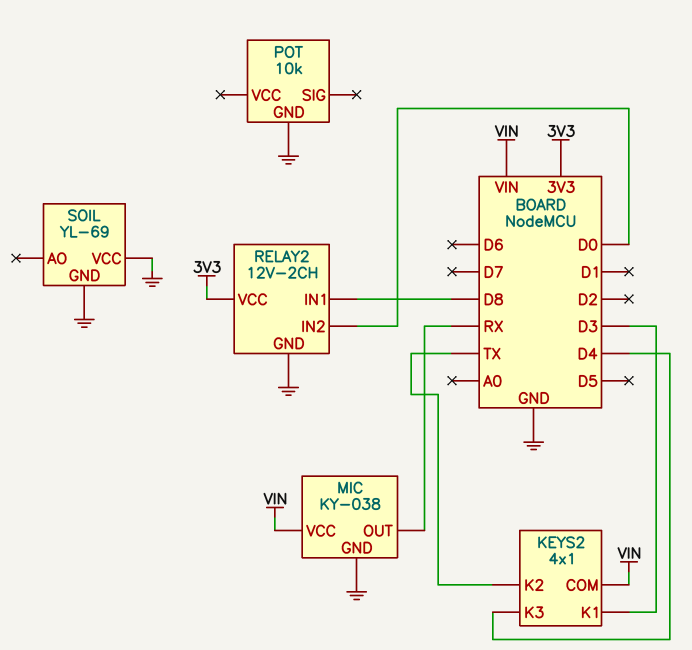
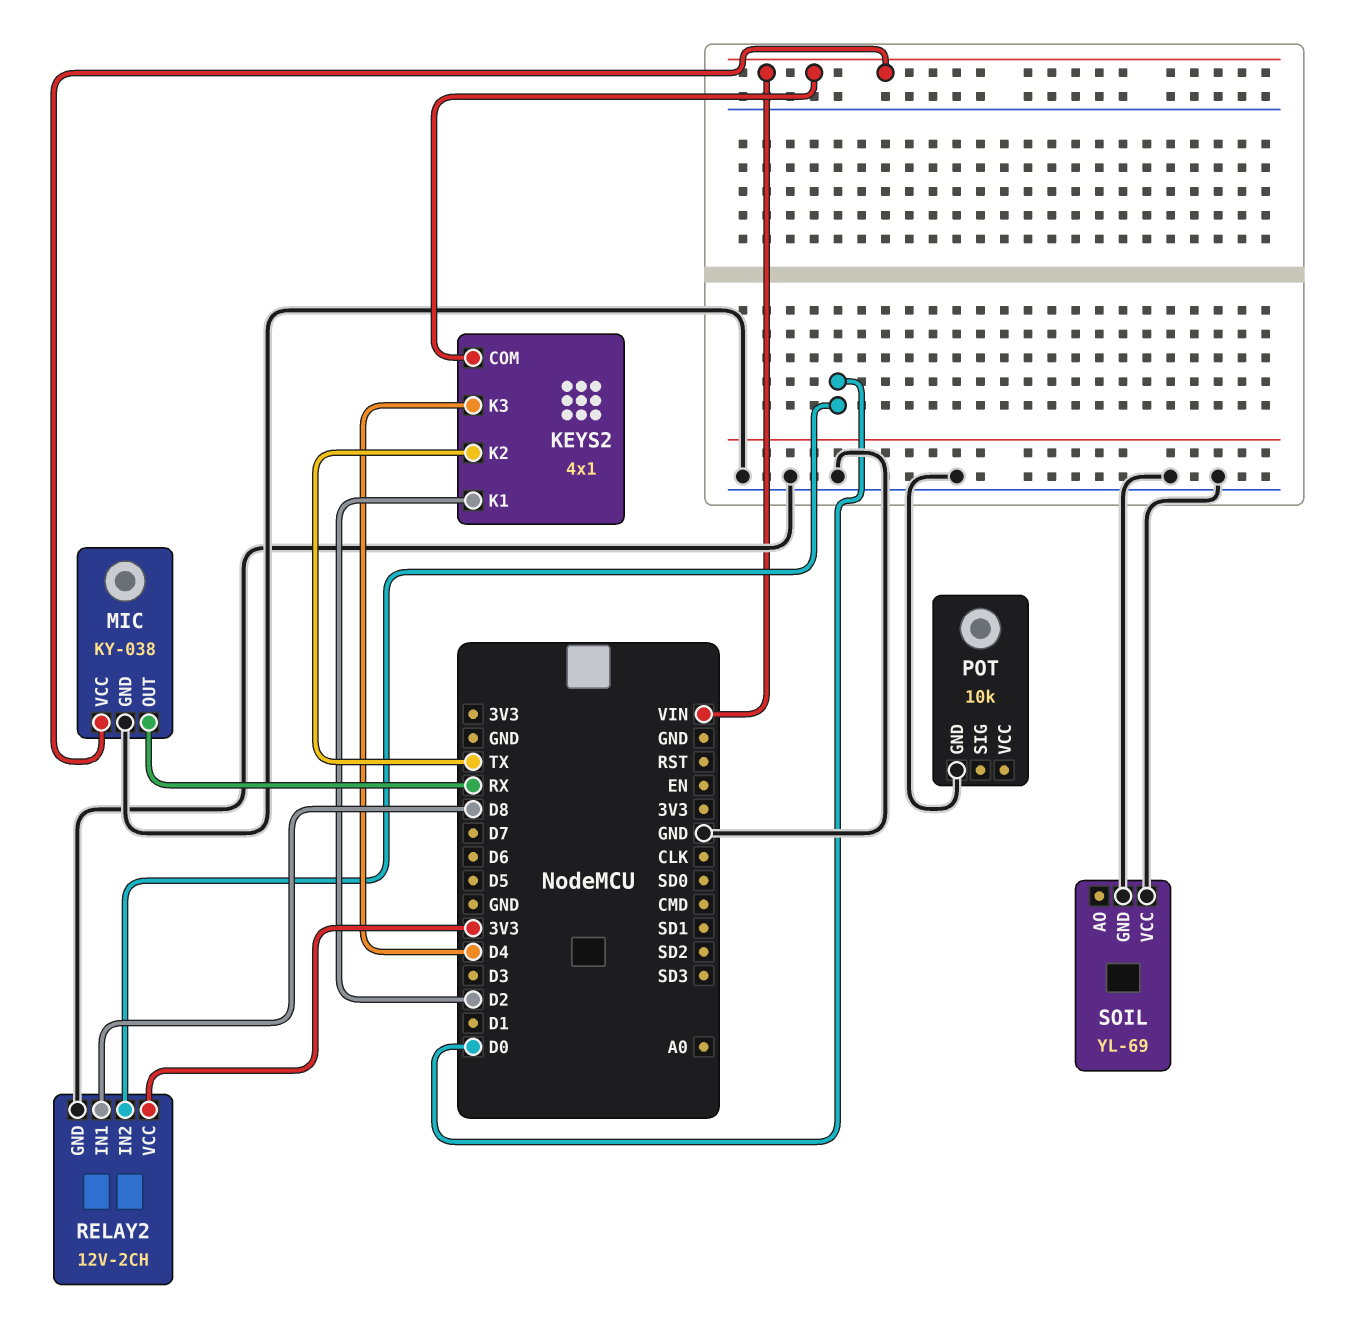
KEYS2 pin K1: D3 -> D2

